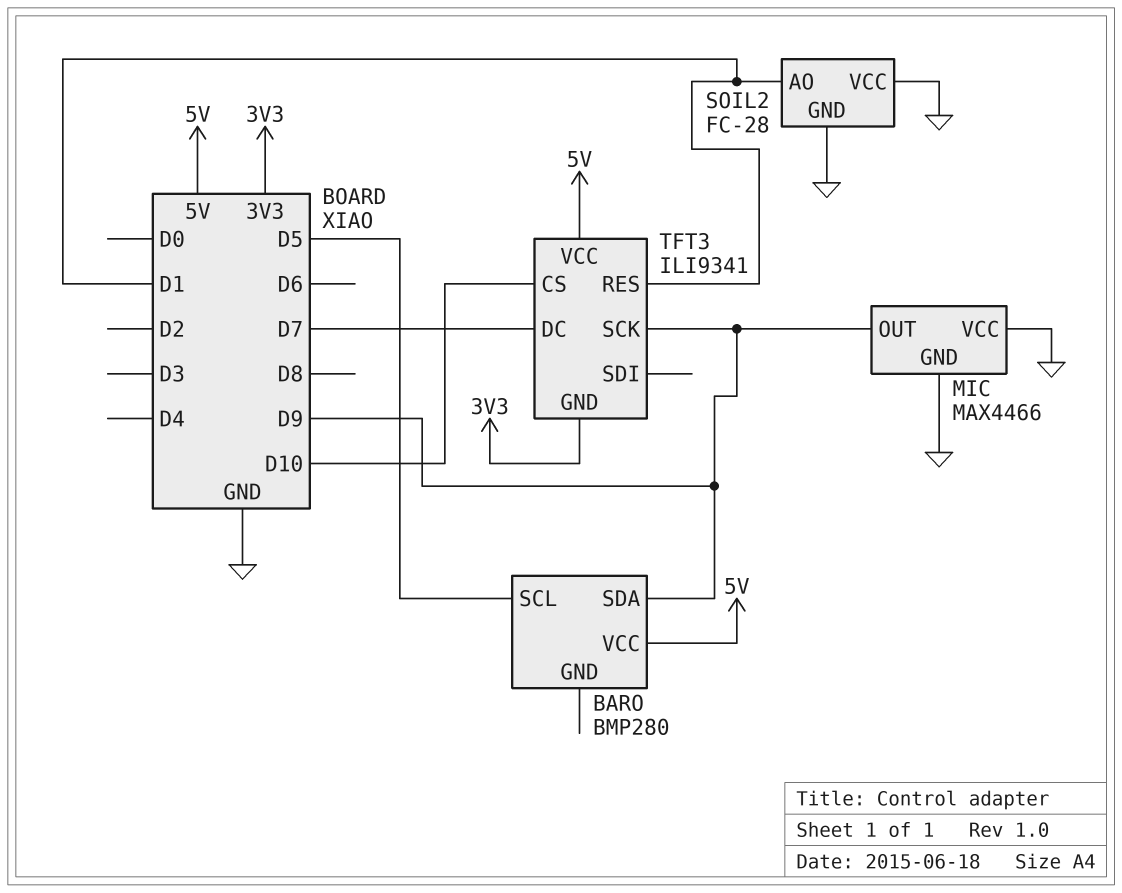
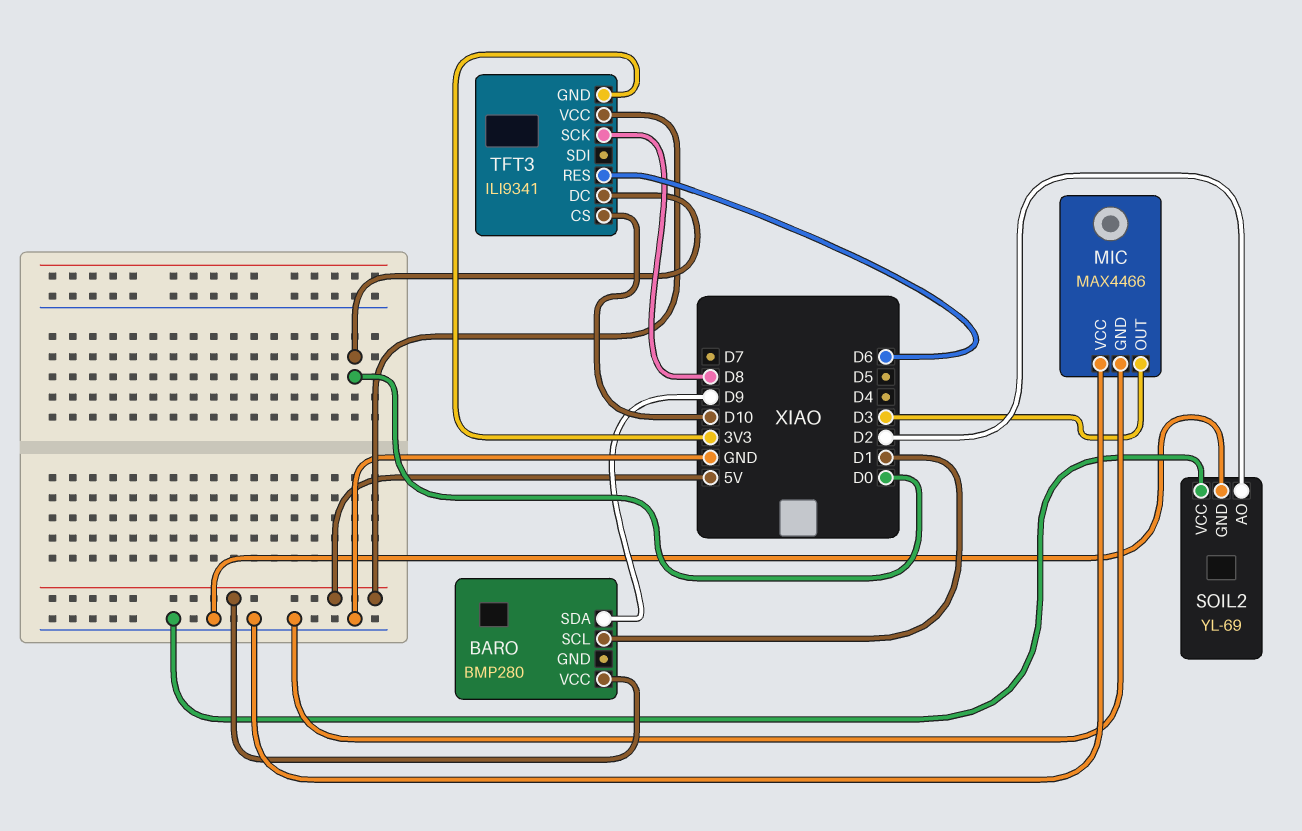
BARO pin SCL: D5 -> D1
MIC pin OUT: D9 -> D3
SOIL2: FC-28 -> YL-69
SOIL2 pin AO: D1 -> D2
TFT3 pin DC: D7 -> D0
TFT3 pin RES: D1 -> D6
TFT3 pin SCK: D9 -> D8

